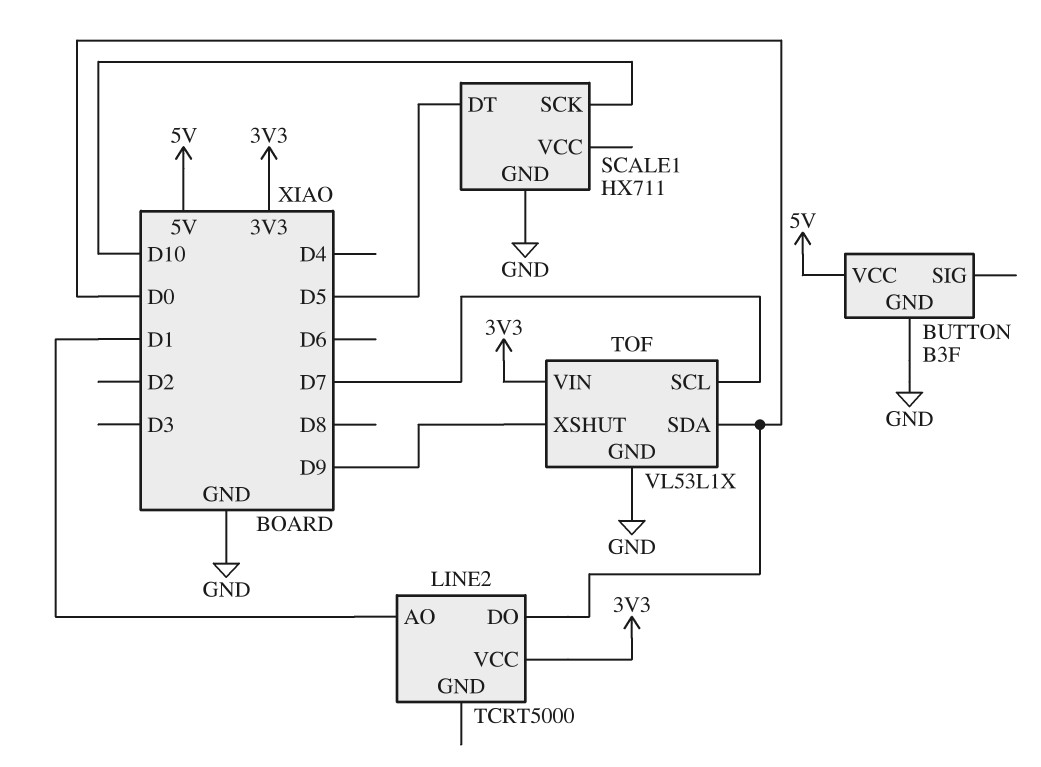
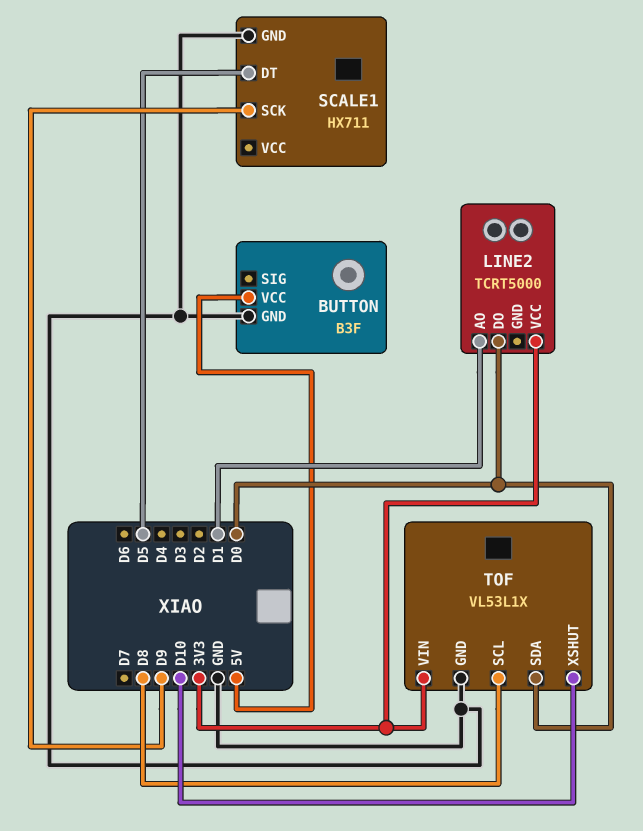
SCALE1 pin SCK: D10 -> D9
TOF pin SCL: D7 -> D8
TOF pin XSHUT: D9 -> D10

